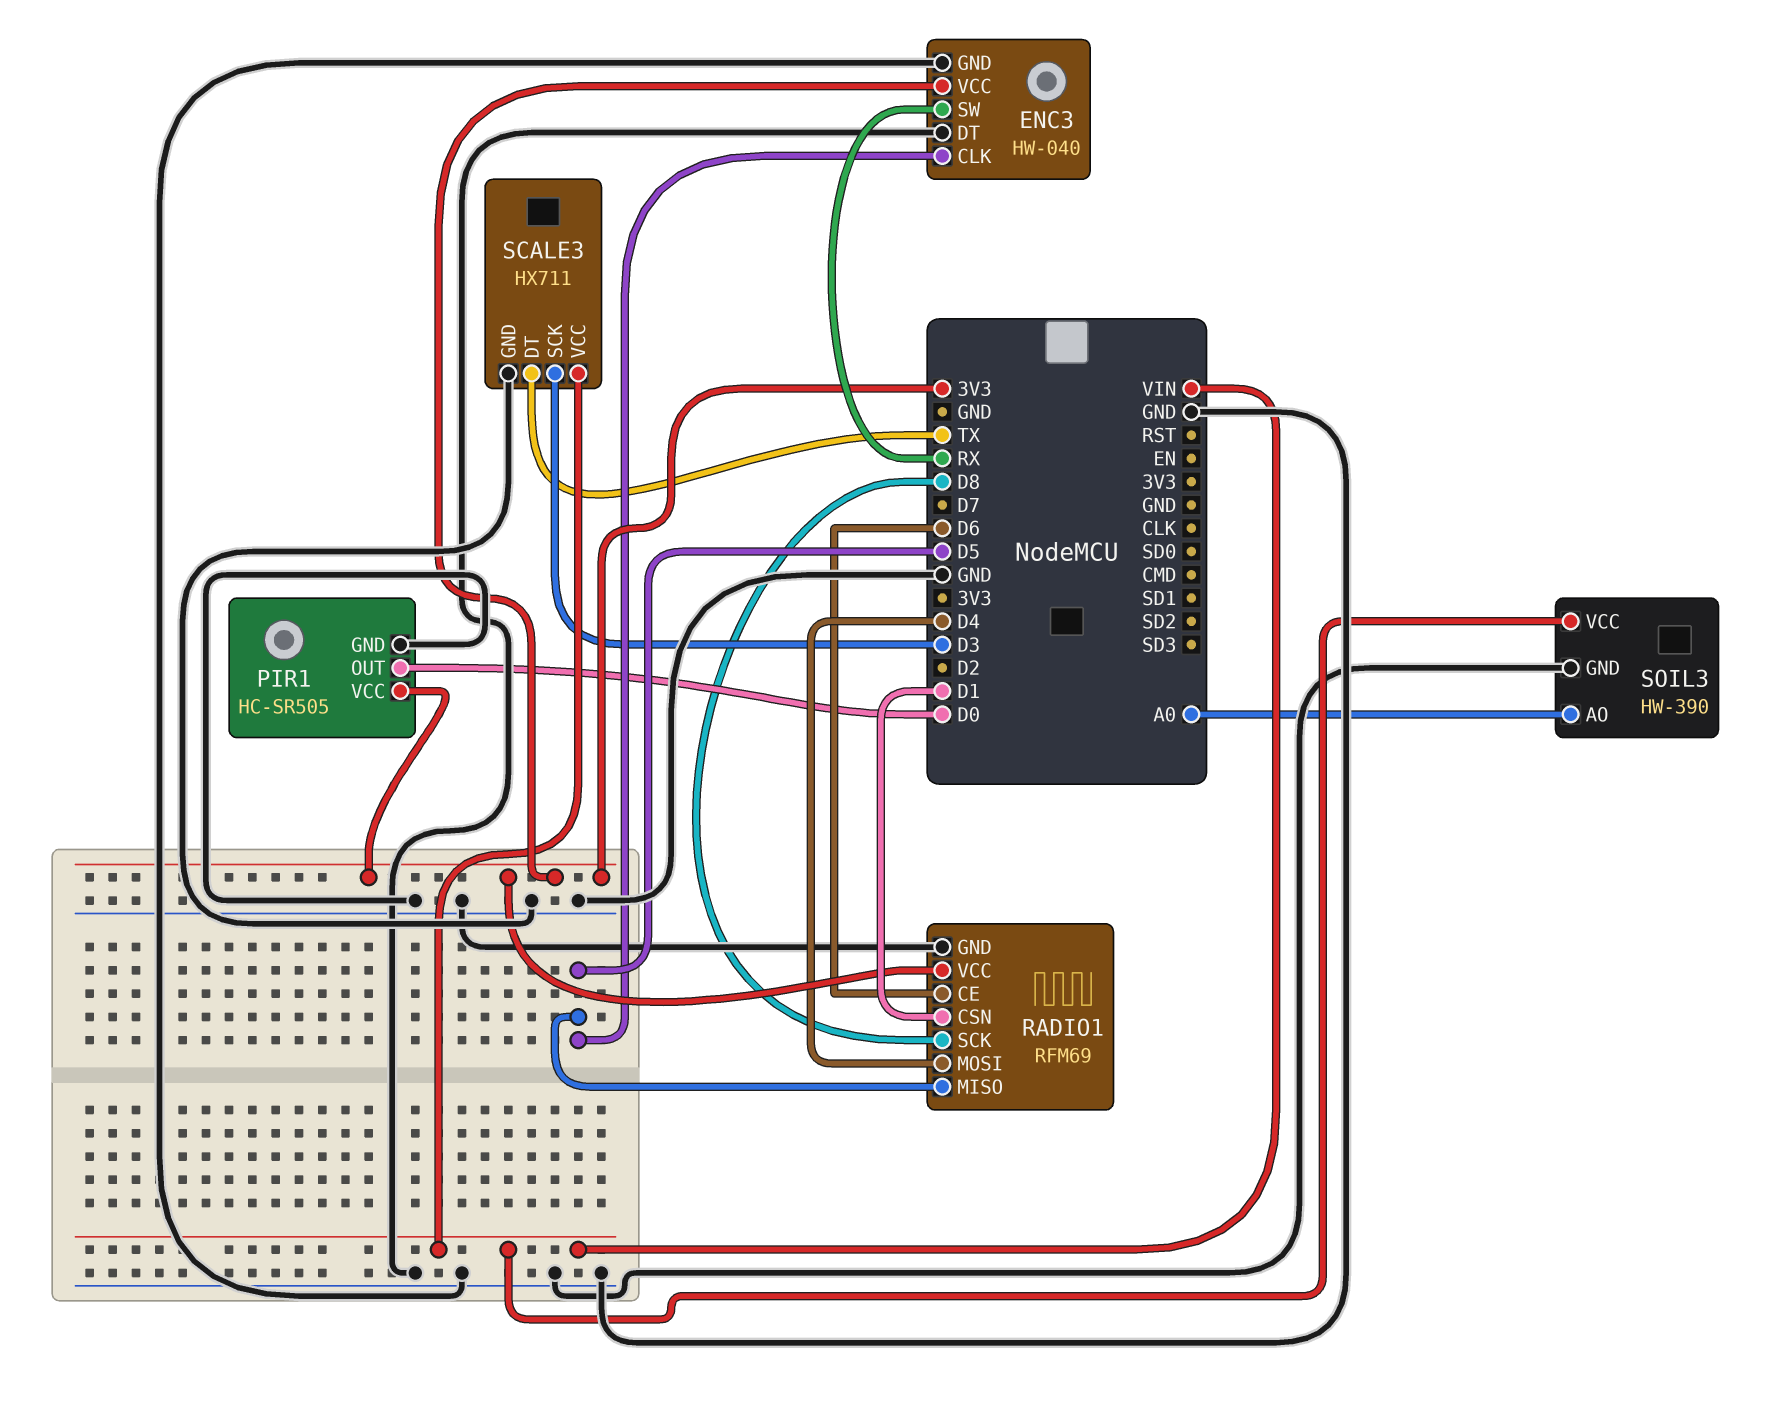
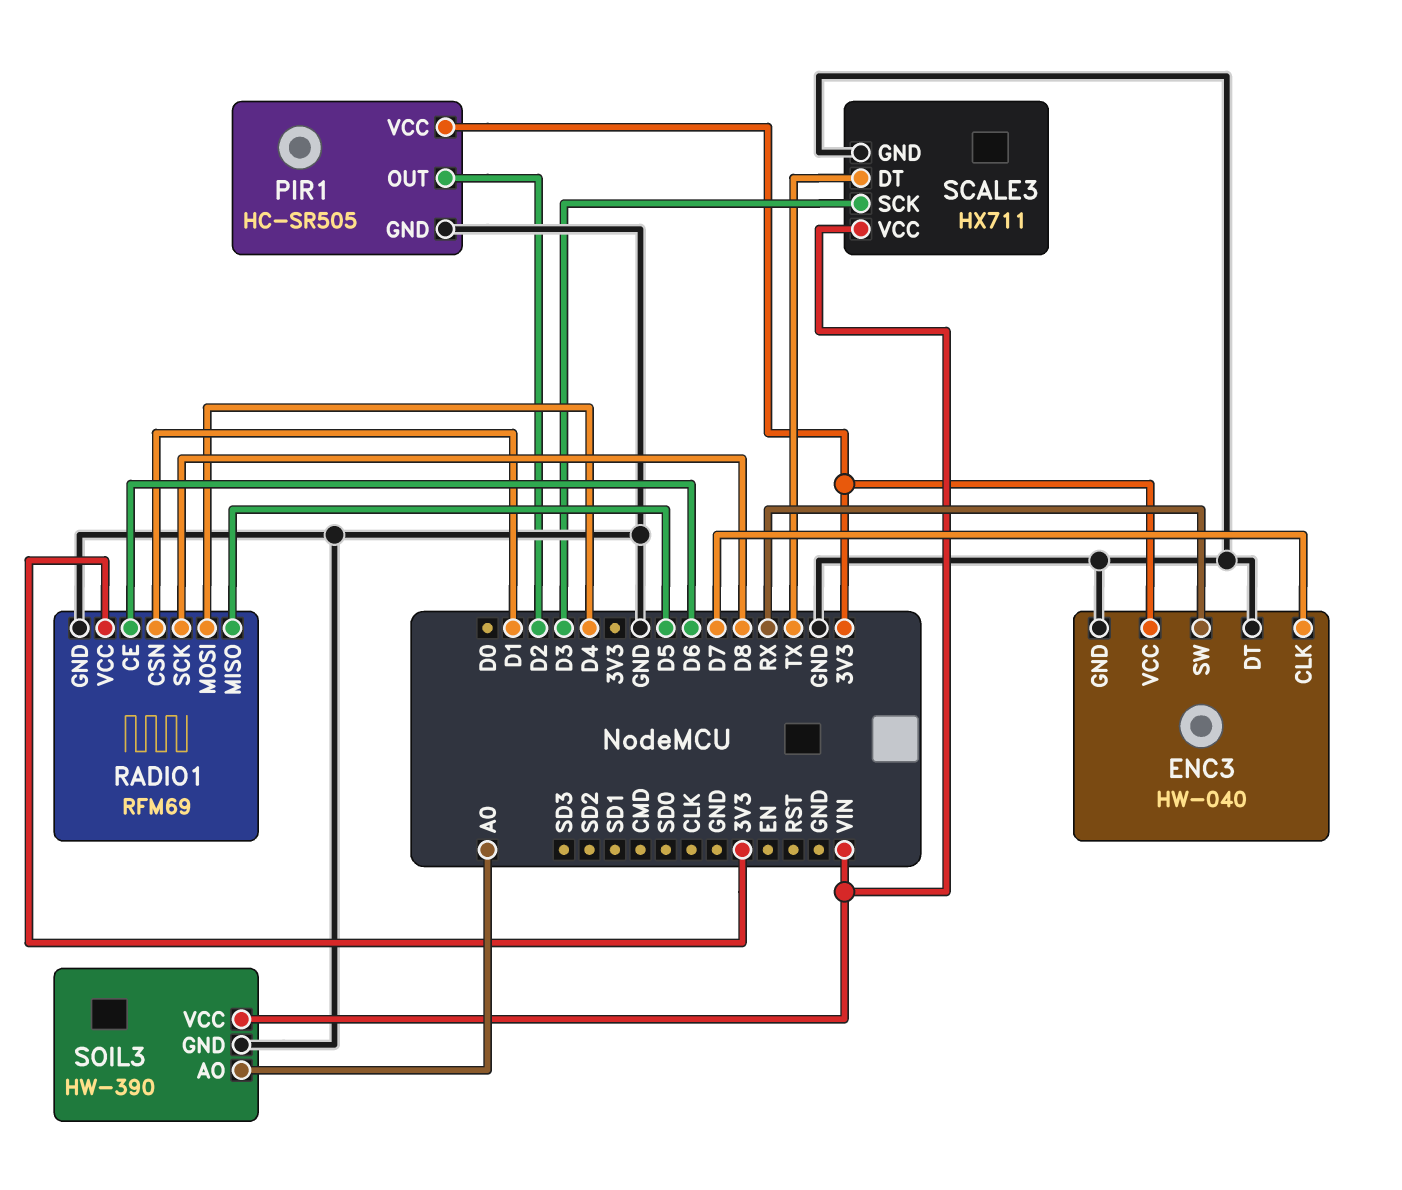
ENC3 pin CLK: D5 -> D7
PIR1 pin OUT: D0 -> D2

